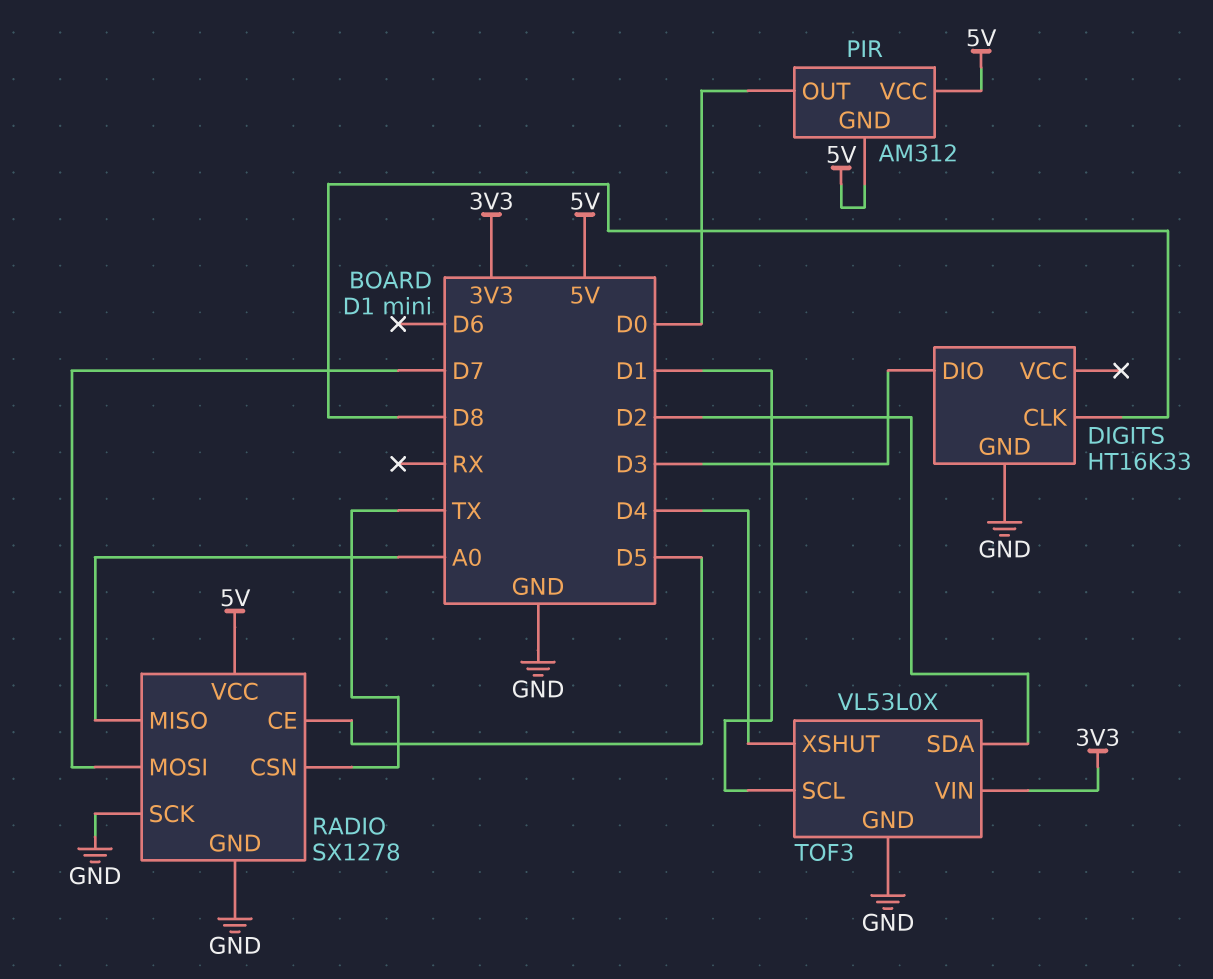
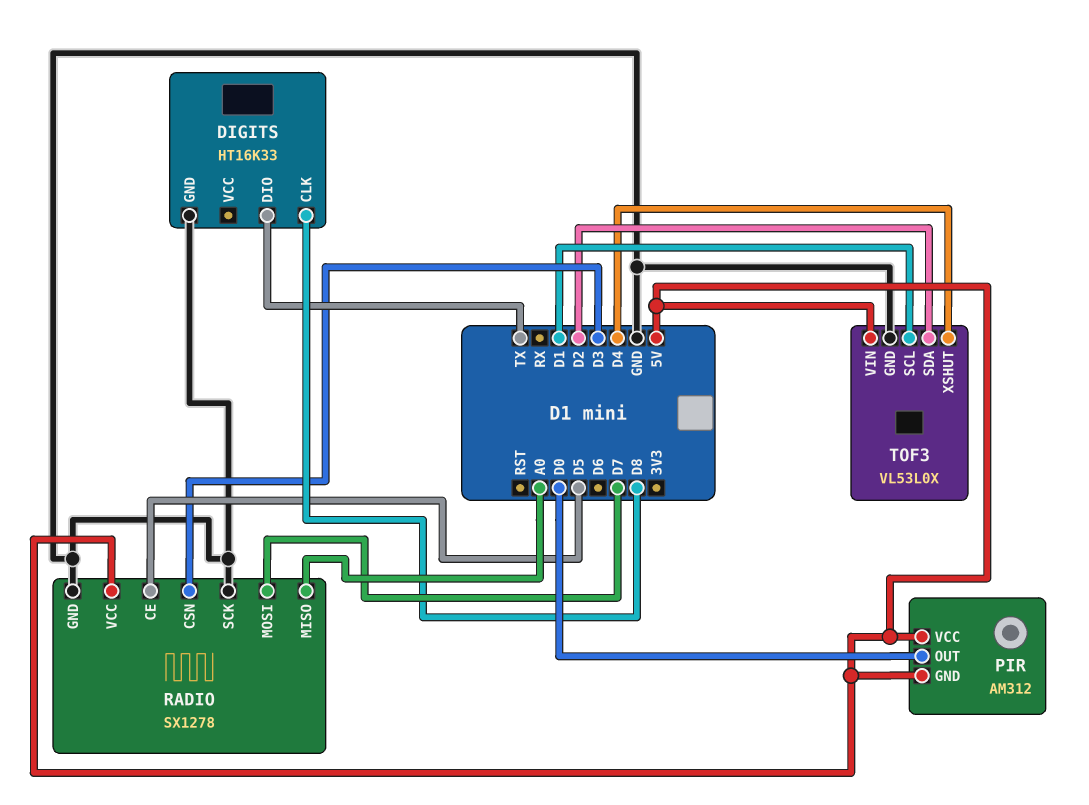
DIGITS pin DIO: D3 -> TX
RADIO pin CSN: TX -> D3
TOF3 pin VIN: 3V3 -> 5V

